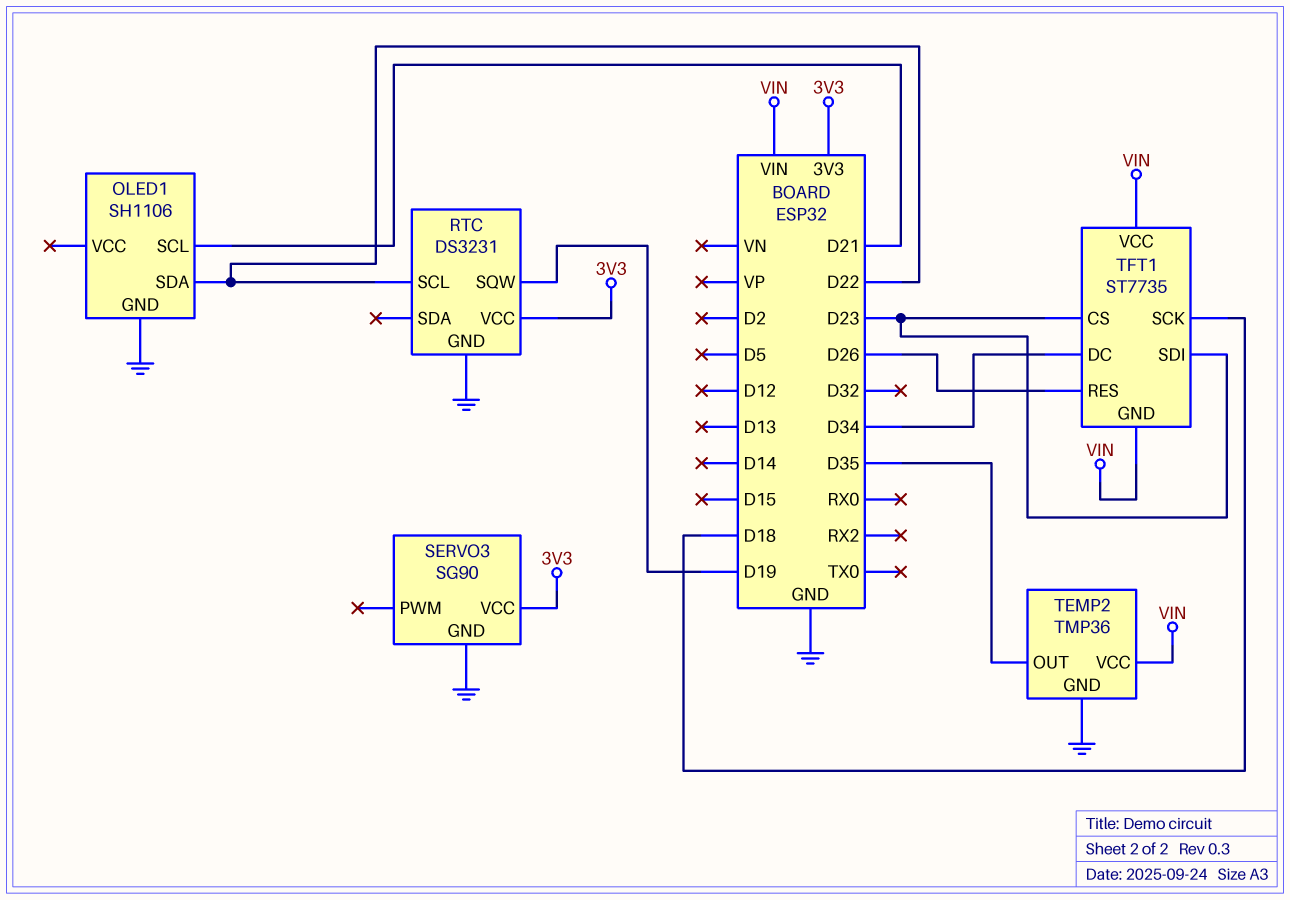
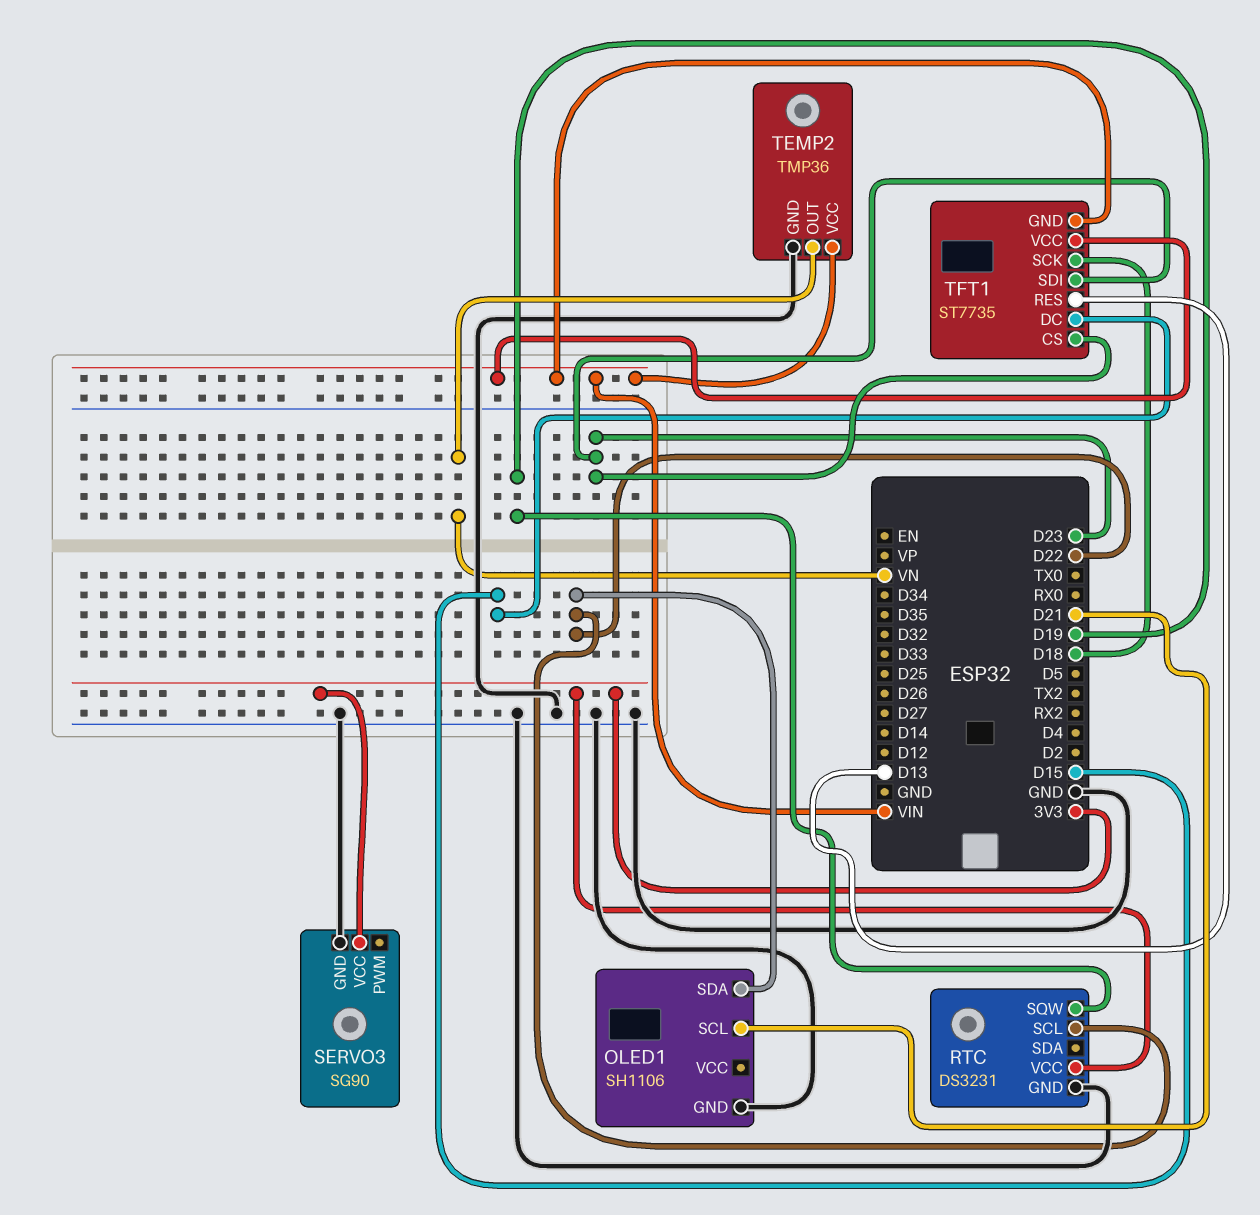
TEMP2 pin OUT: D35 -> VN
TFT1 pin DC: D34 -> D15
TFT1 pin RES: D26 -> D13

